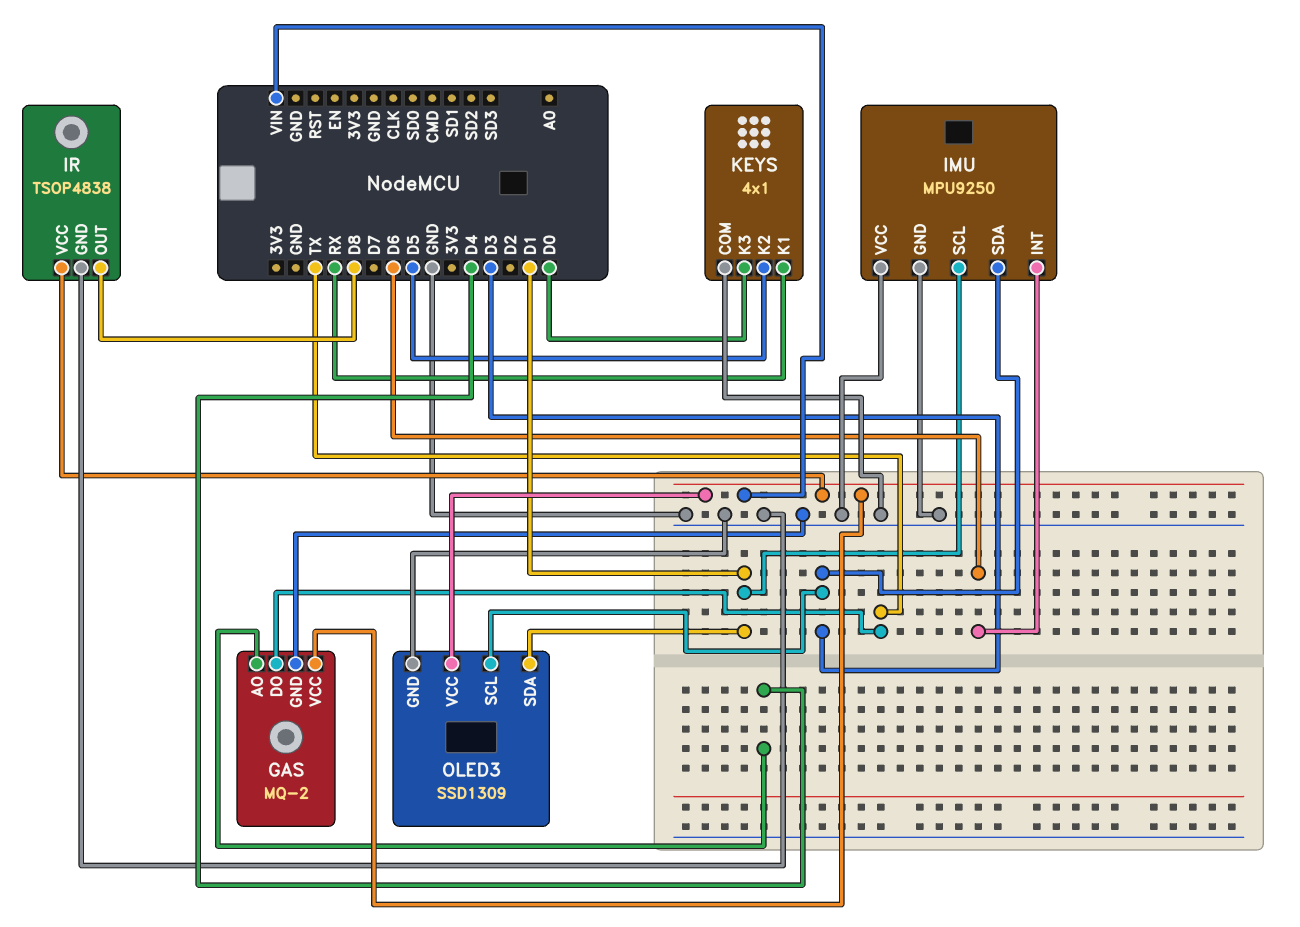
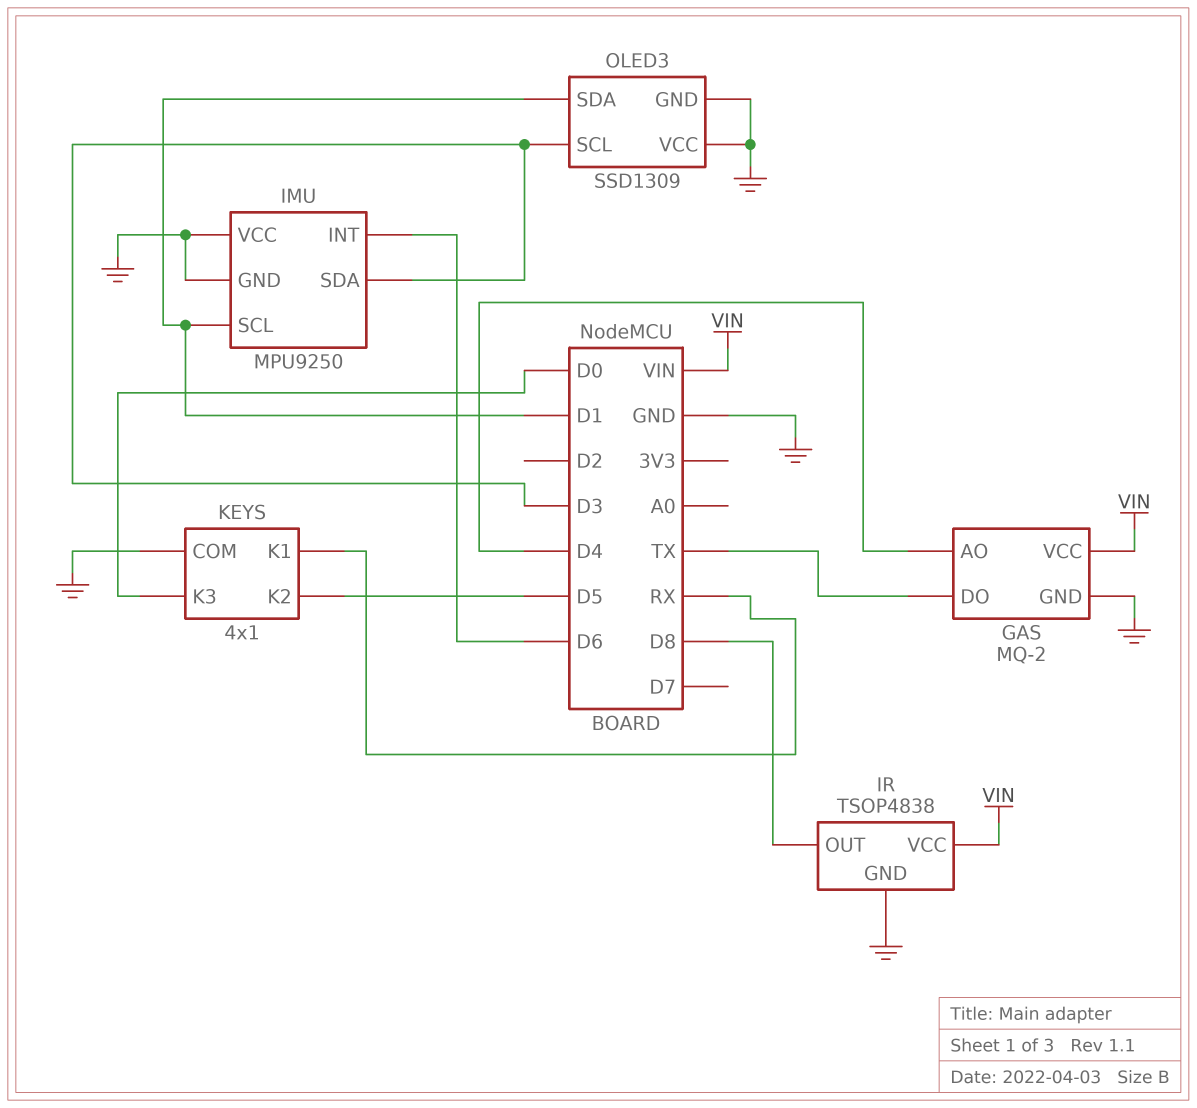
OLED3 pin VCC: VIN -> GND

